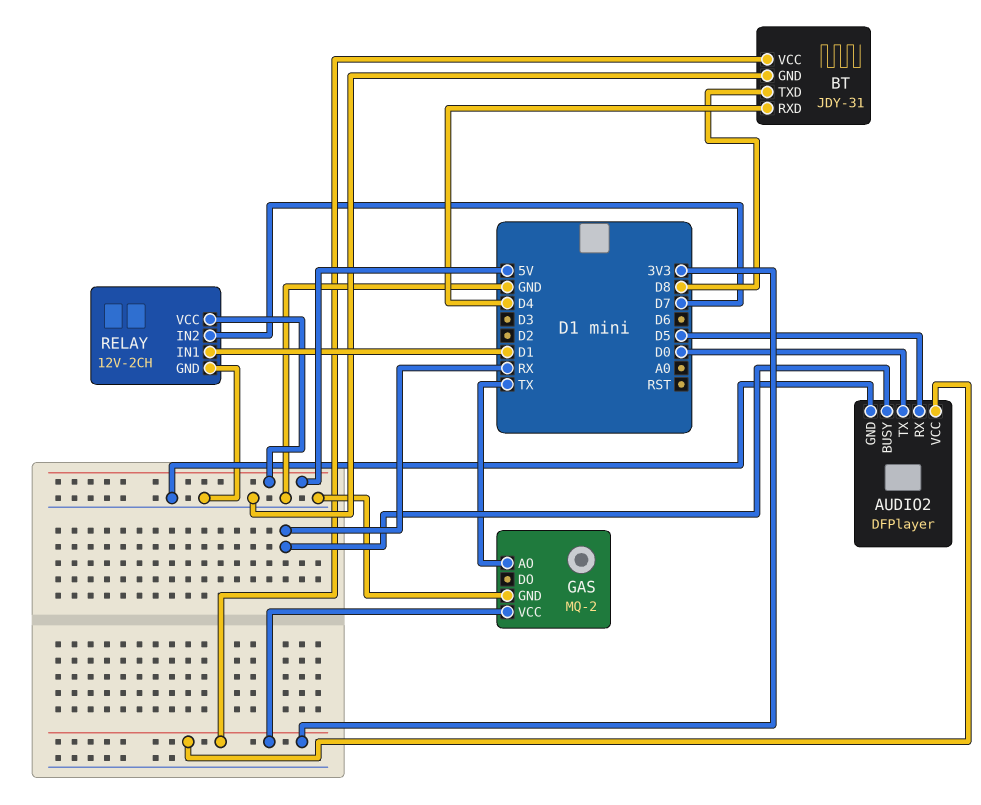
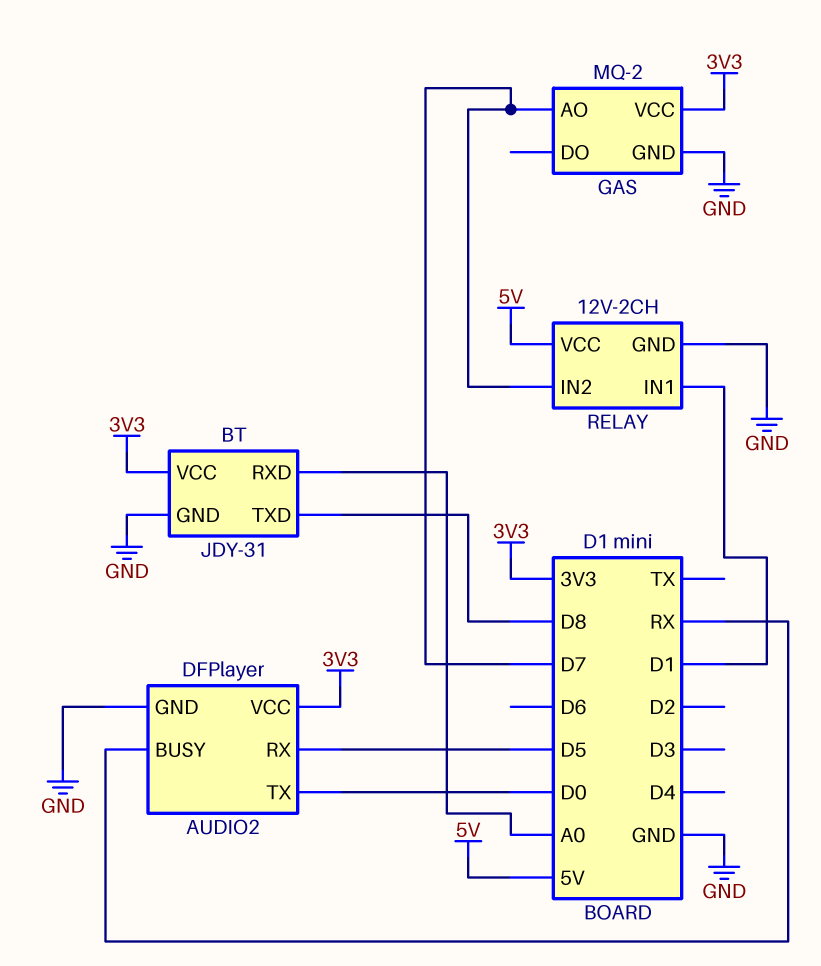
BT pin RXD: D4 -> A0
GAS pin AO: TX -> D7

